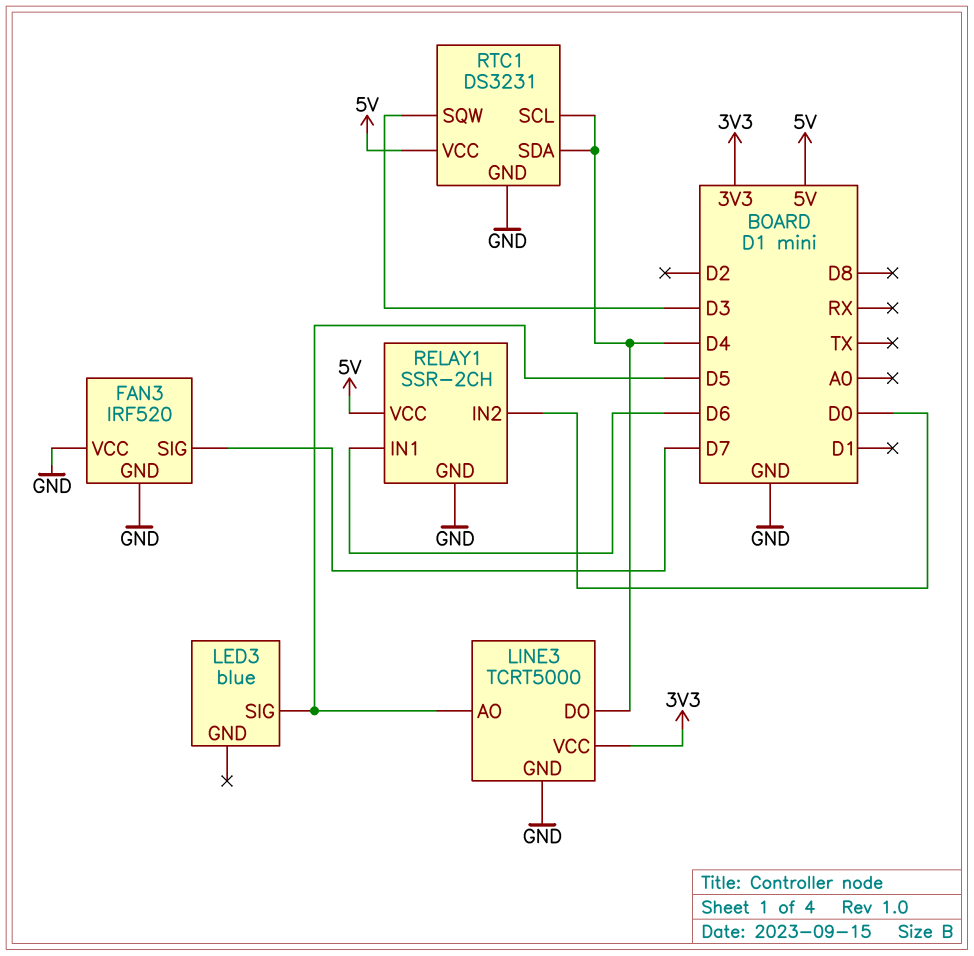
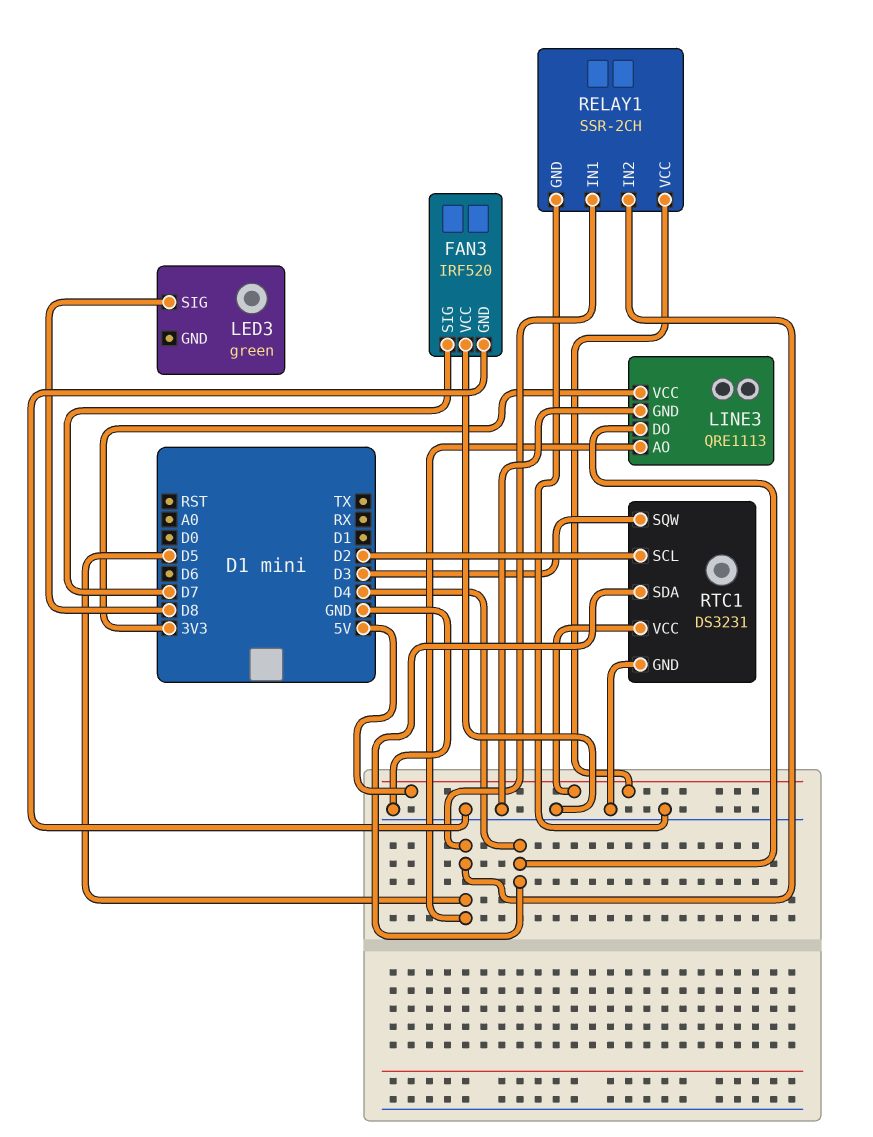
LED3: blue -> green
LED3 pin SIG: D5 -> D8
LINE3: TCRT5000 -> QRE1113
RELAY1 pin IN1: D6 -> D5
RELAY1 pin IN2: D0 -> D5
RTC1 pin SCL: D4 -> D2

